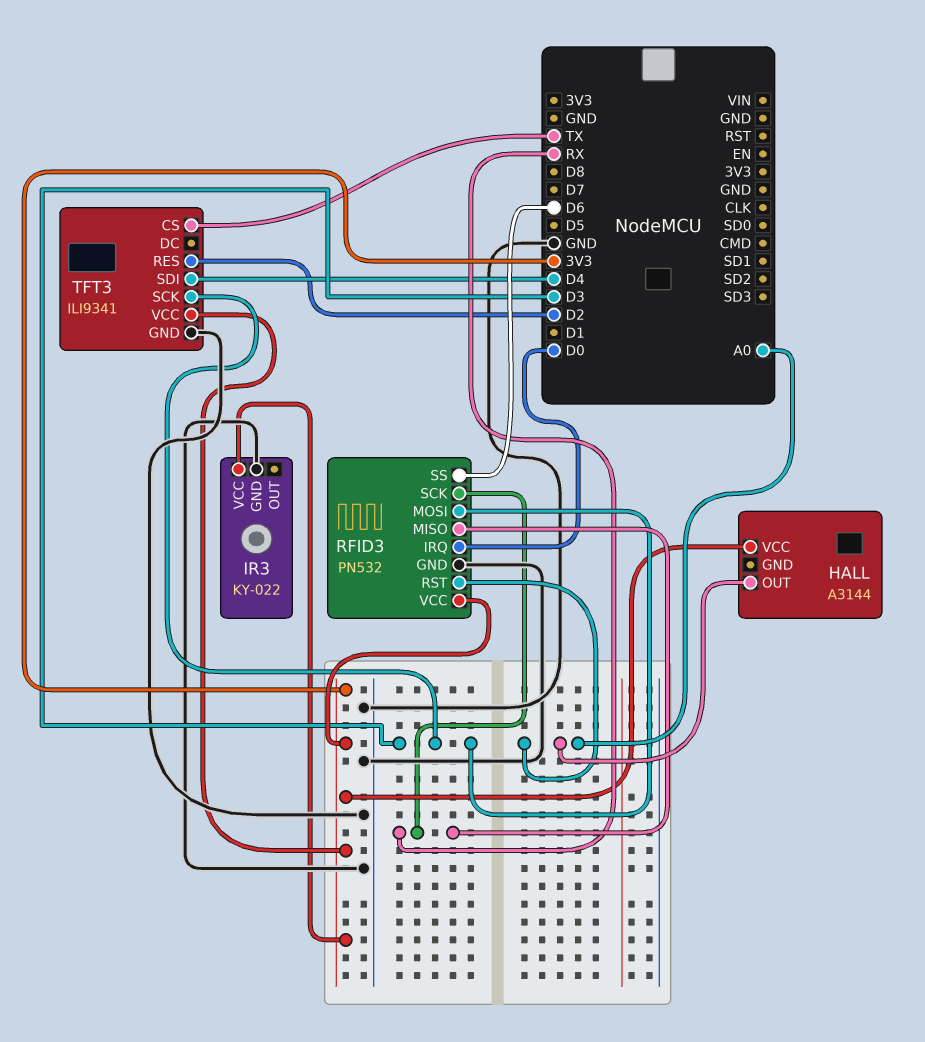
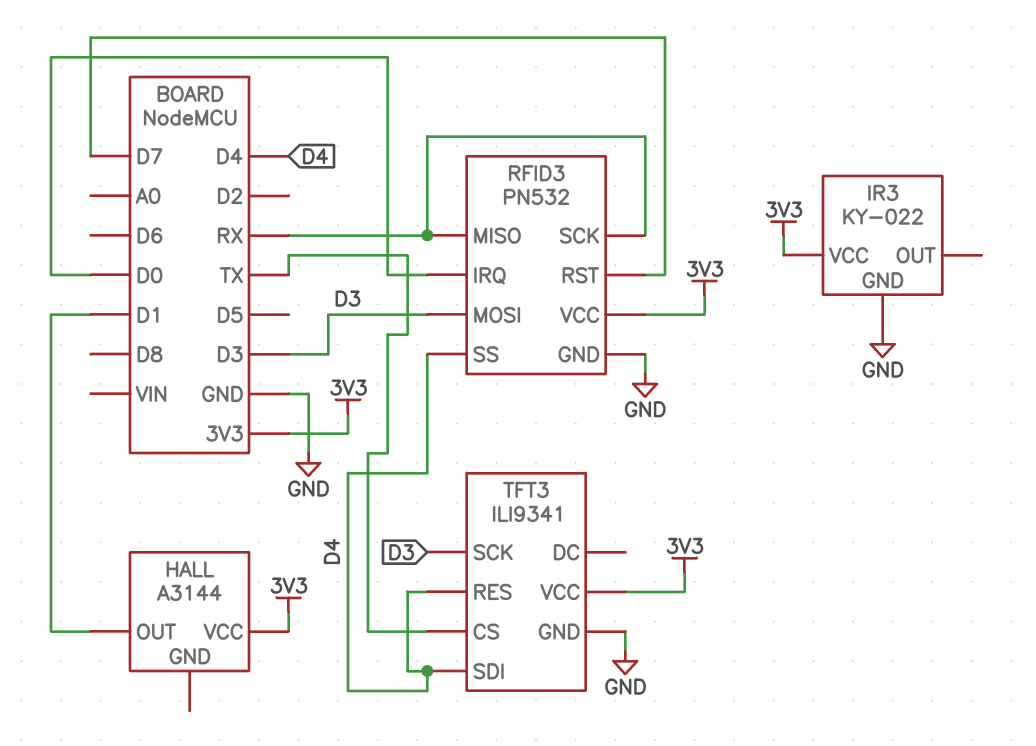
HALL pin OUT: A0 -> D1
RFID3 pin RST: A0 -> D7
RFID3 pin SS: D6 -> D4
TFT3 pin RES: D2 -> D4

